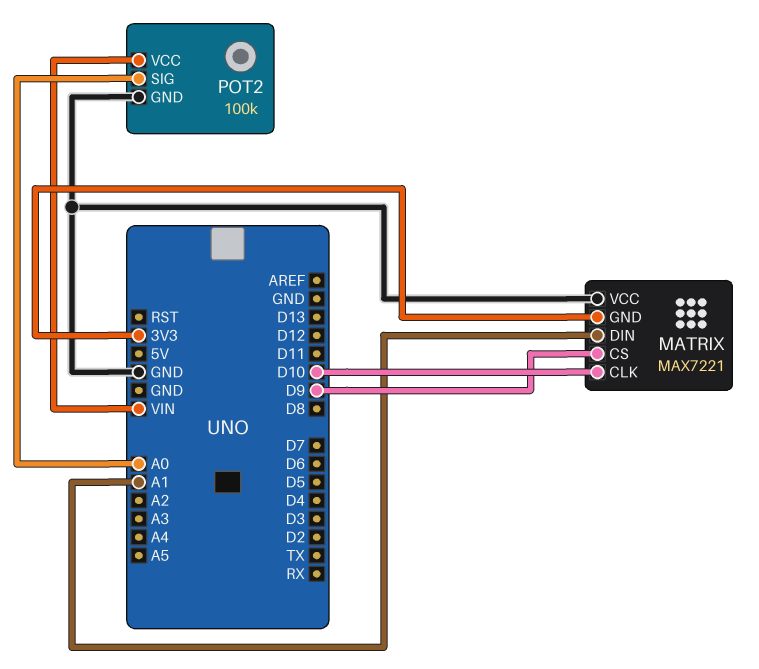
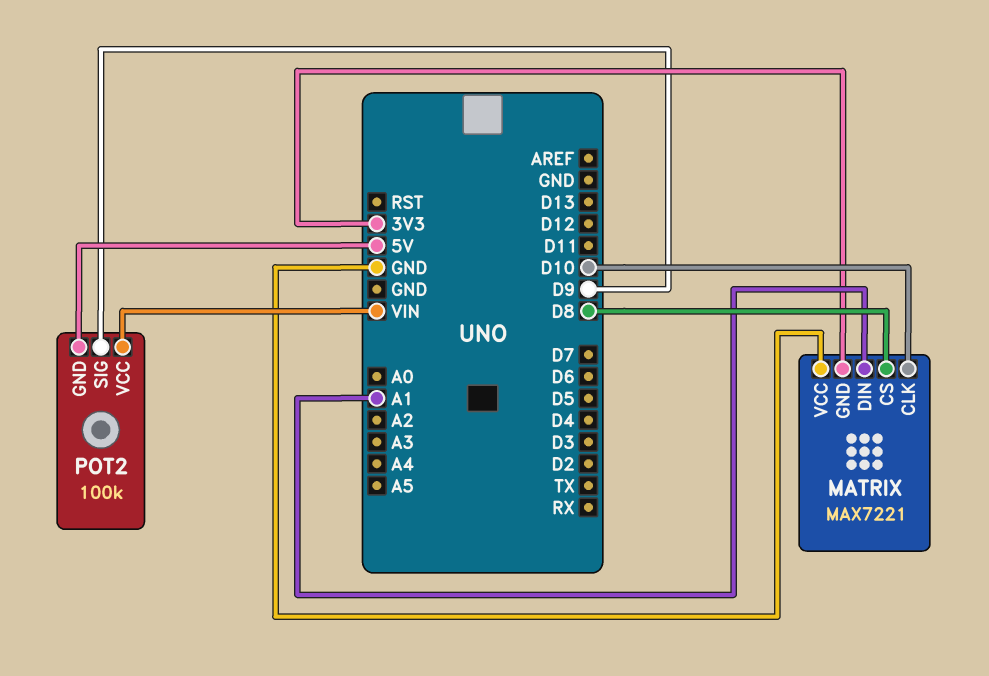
MATRIX pin CS: D9 -> D8
POT2 pin GND: GND -> 5V
POT2 pin SIG: A0 -> D9

